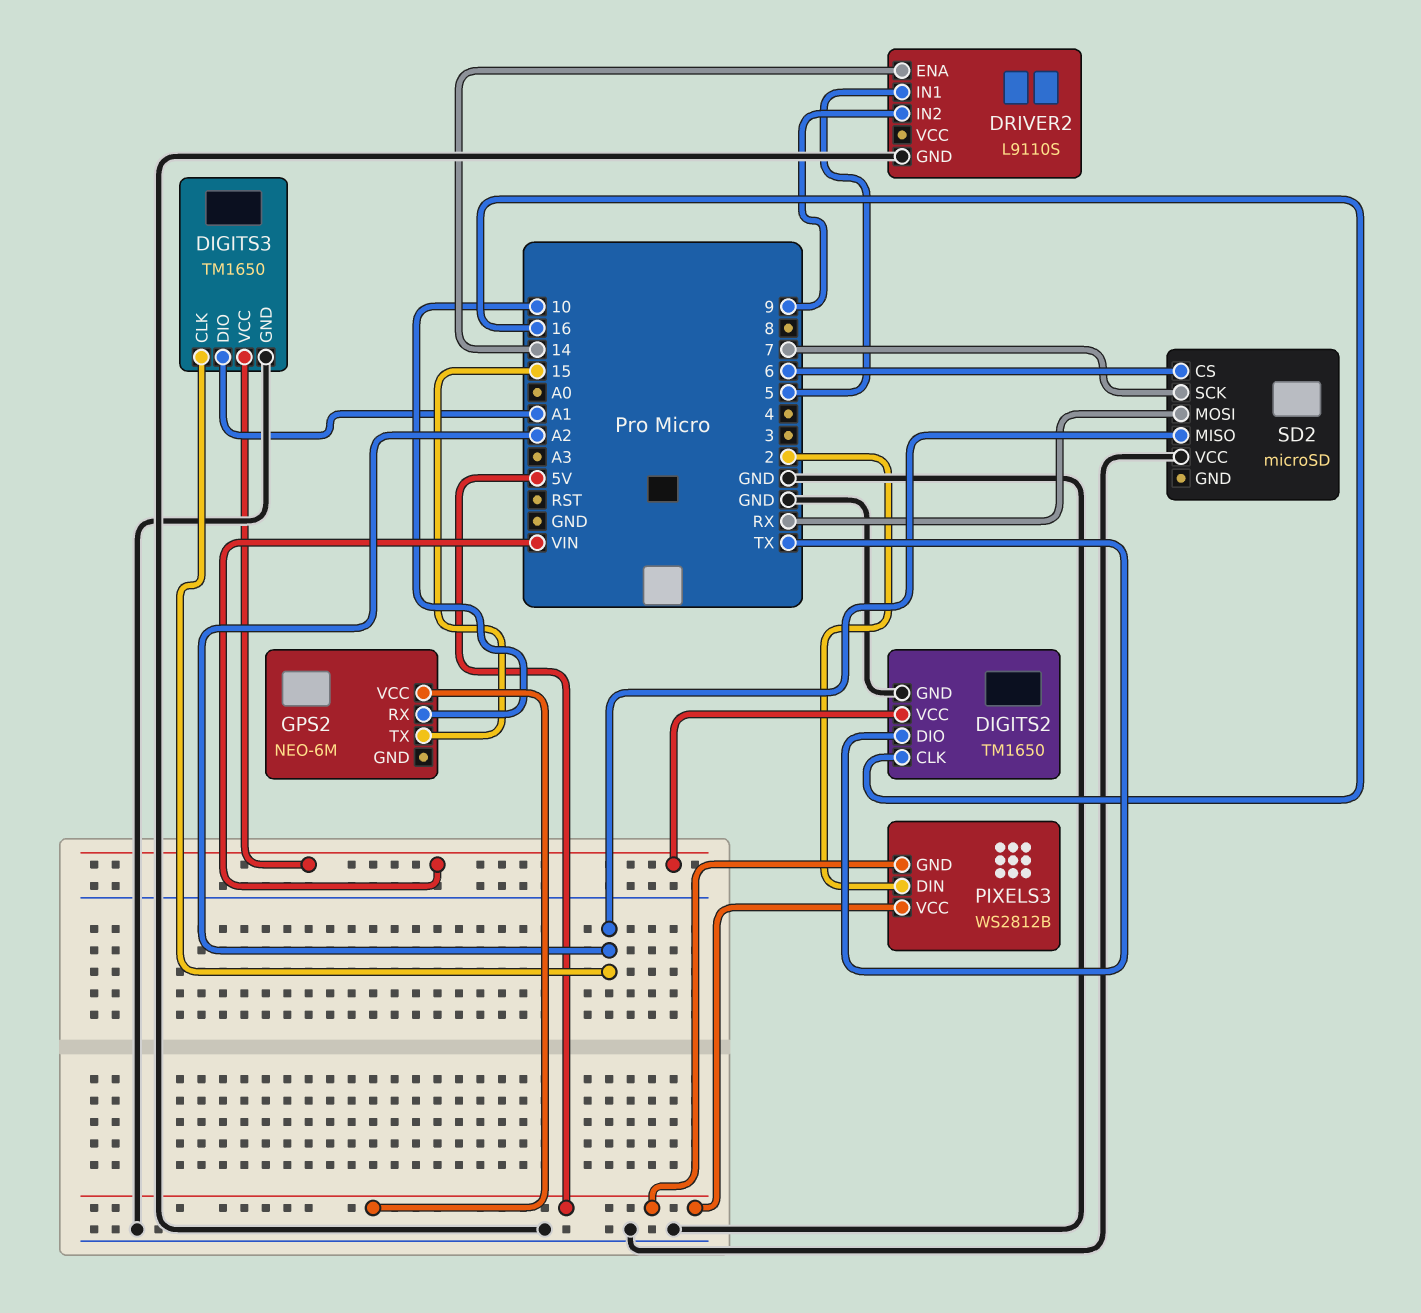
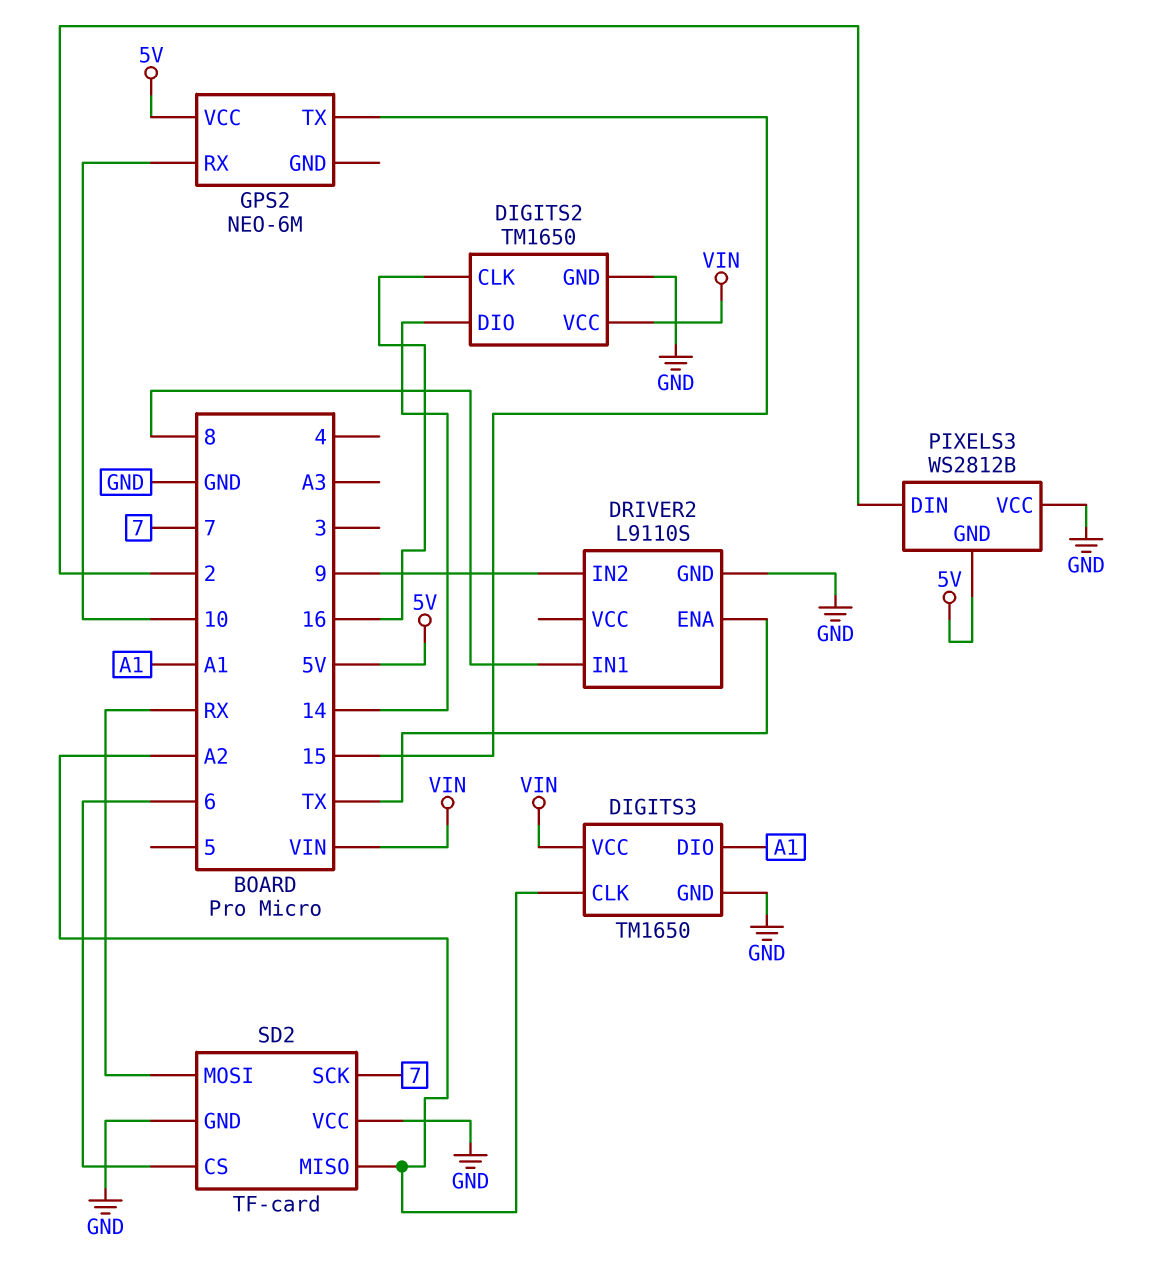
DIGITS2 pin DIO: TX -> 14
DRIVER2 pin ENA: 14 -> TX
DRIVER2 pin IN1: 5 -> 8
PIXELS3 pin VCC: 5V -> GND
SD2: microSD -> TF-card
SD2 pin GND: none -> GND

